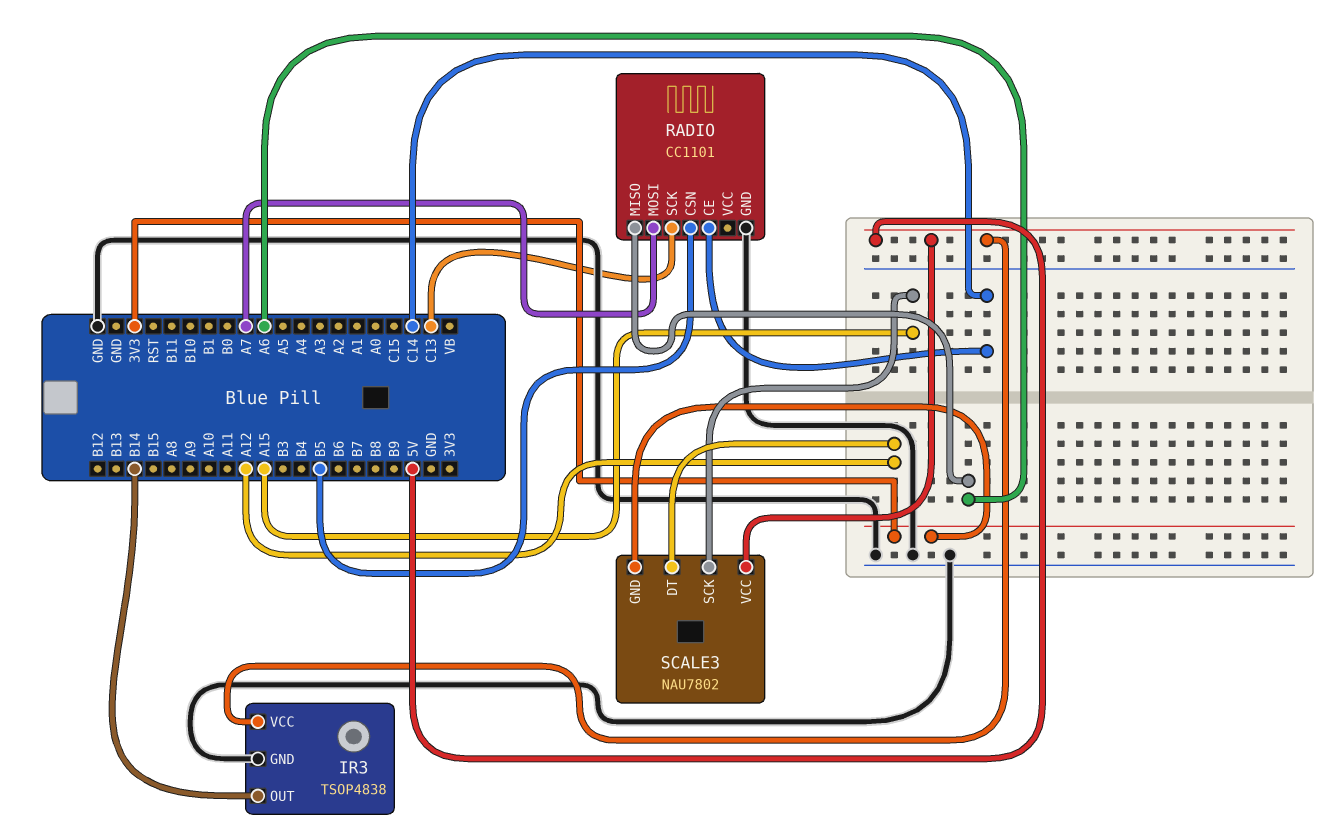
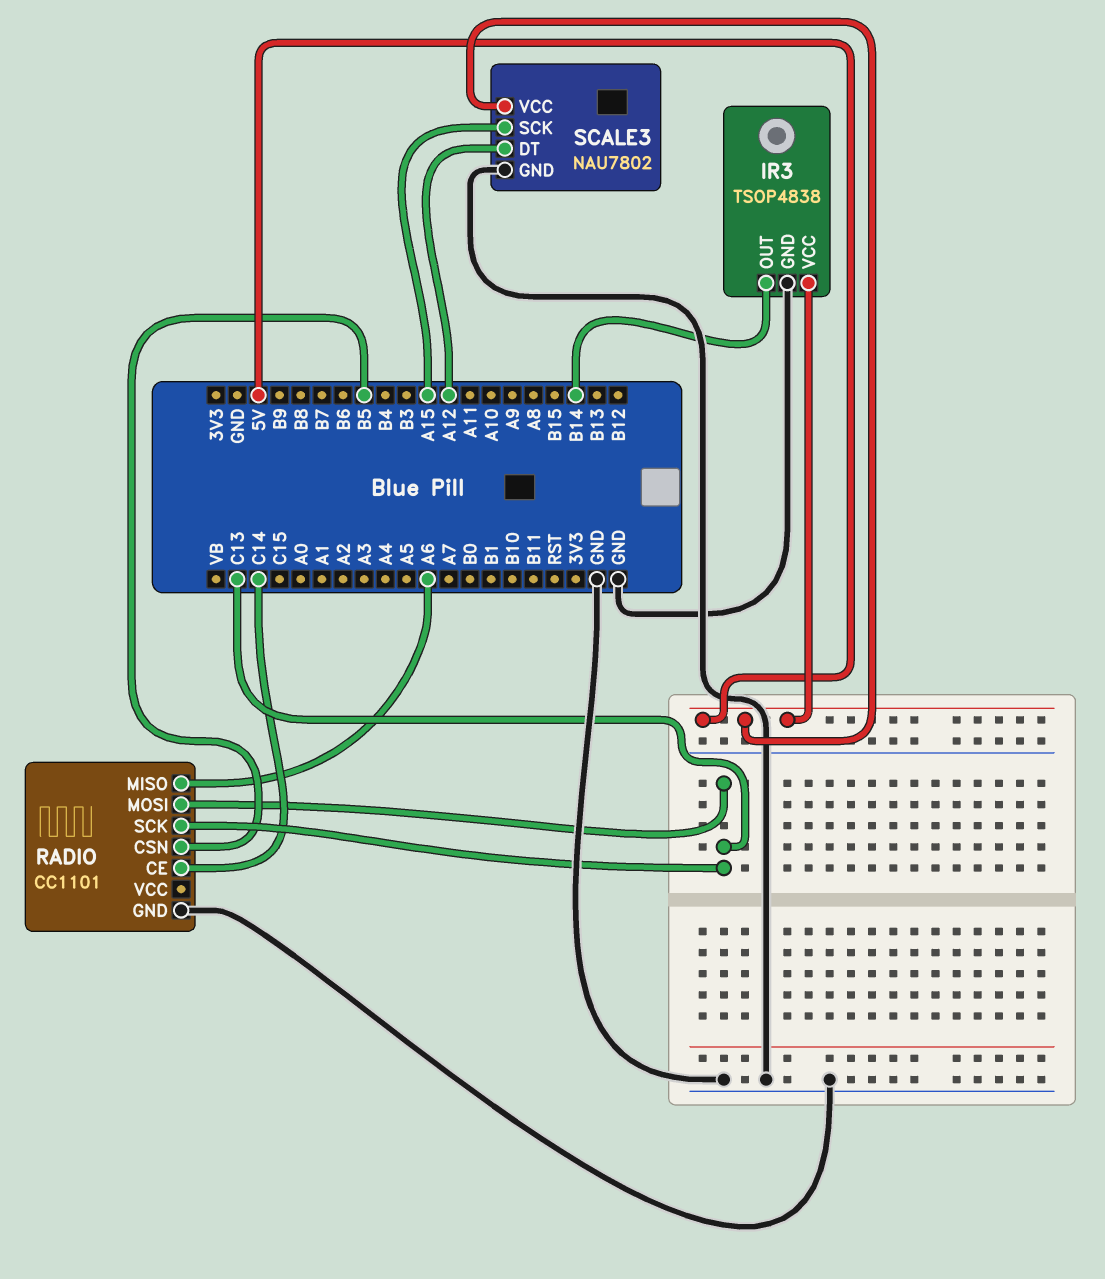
RADIO pin MOSI: A7 -> C13
SCALE3 pin GND: 3V3 -> GND

